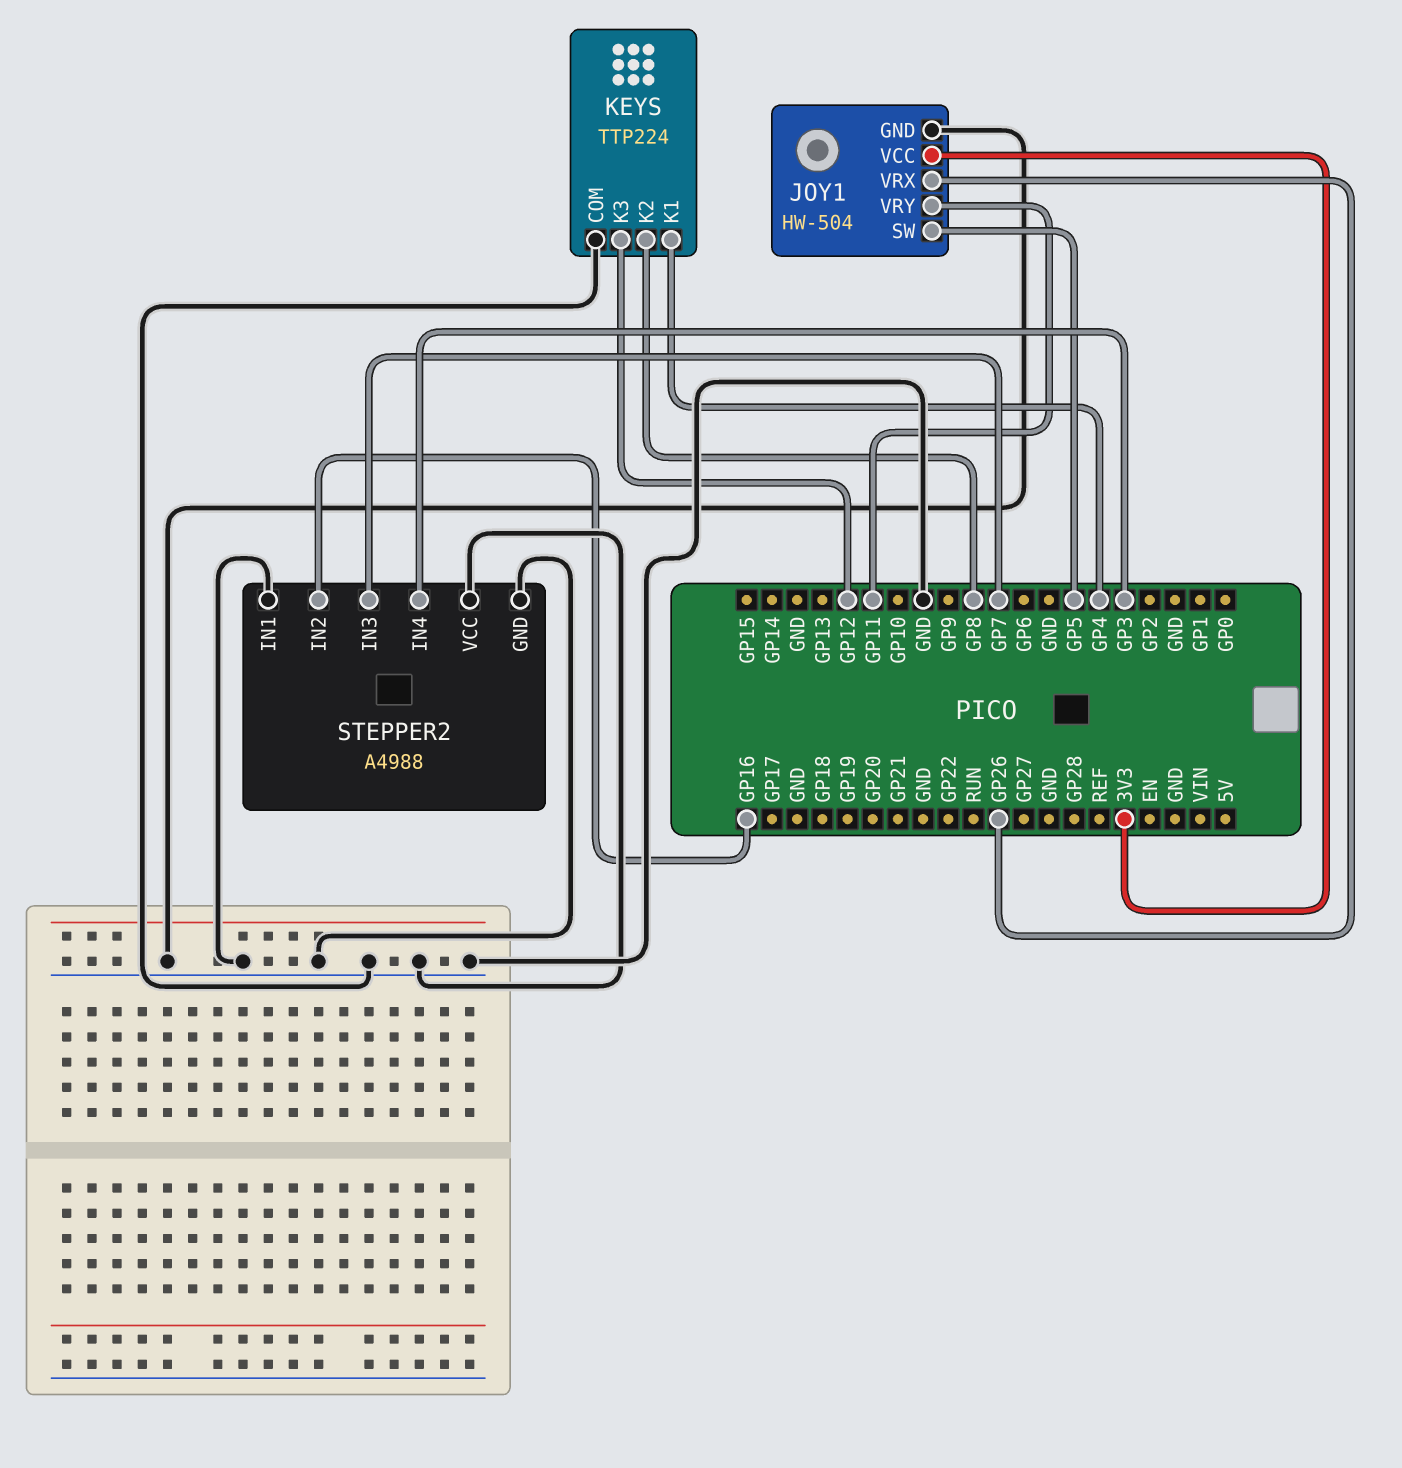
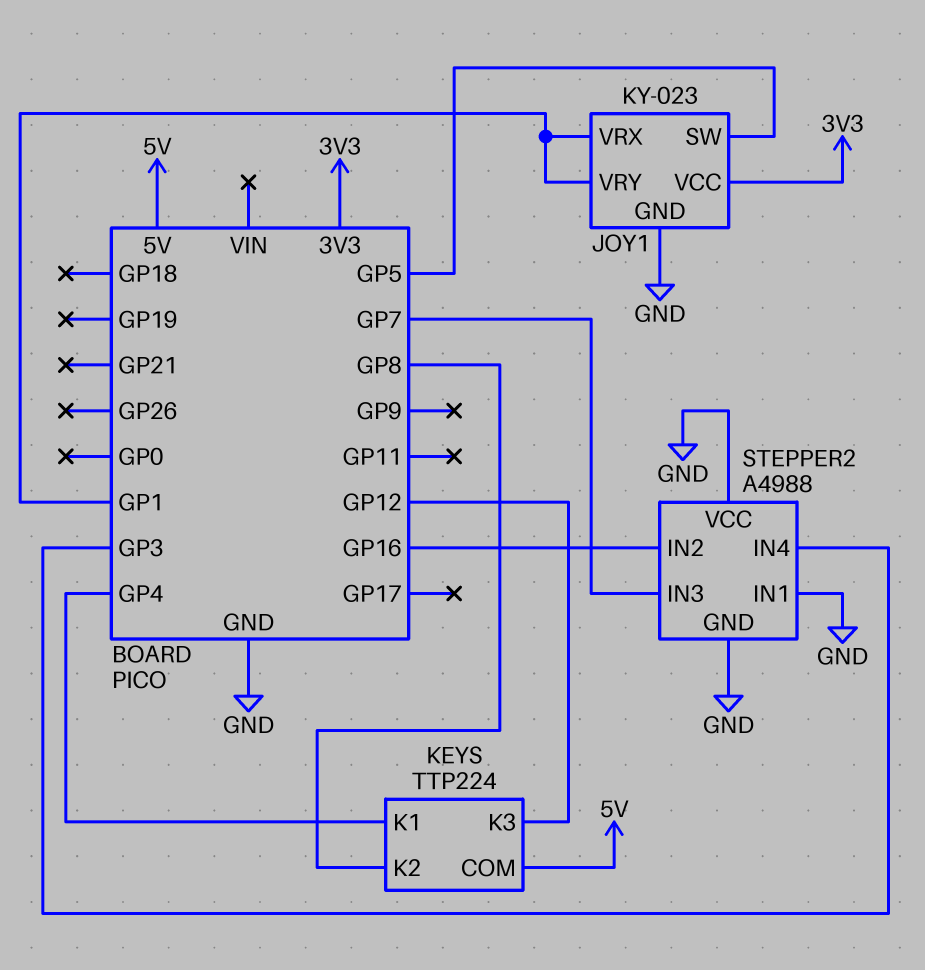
JOY1: HW-504 -> KY-023
JOY1 pin VRX: GP26 -> GP1
JOY1 pin VRY: GP11 -> GP1
KEYS pin COM: GND -> 5V

